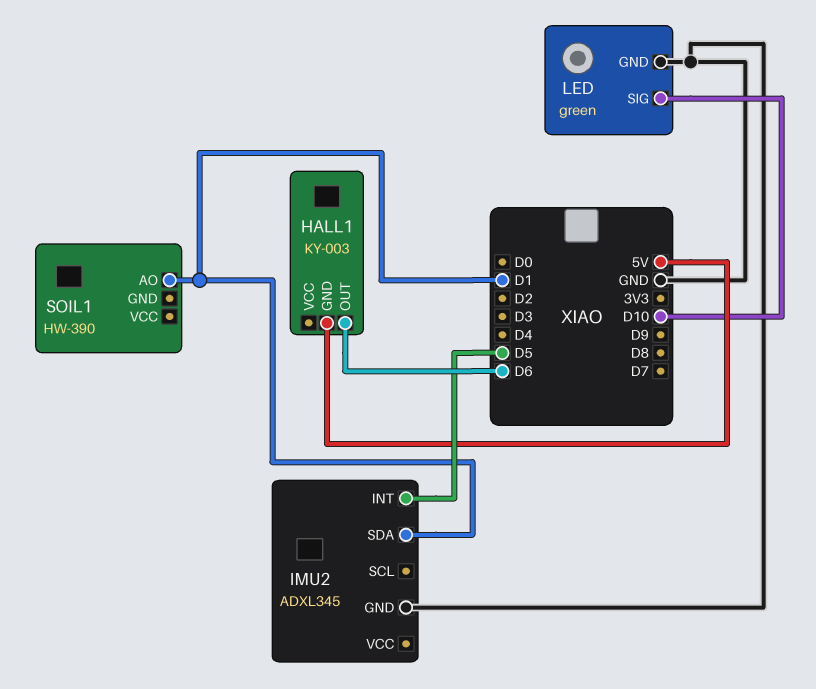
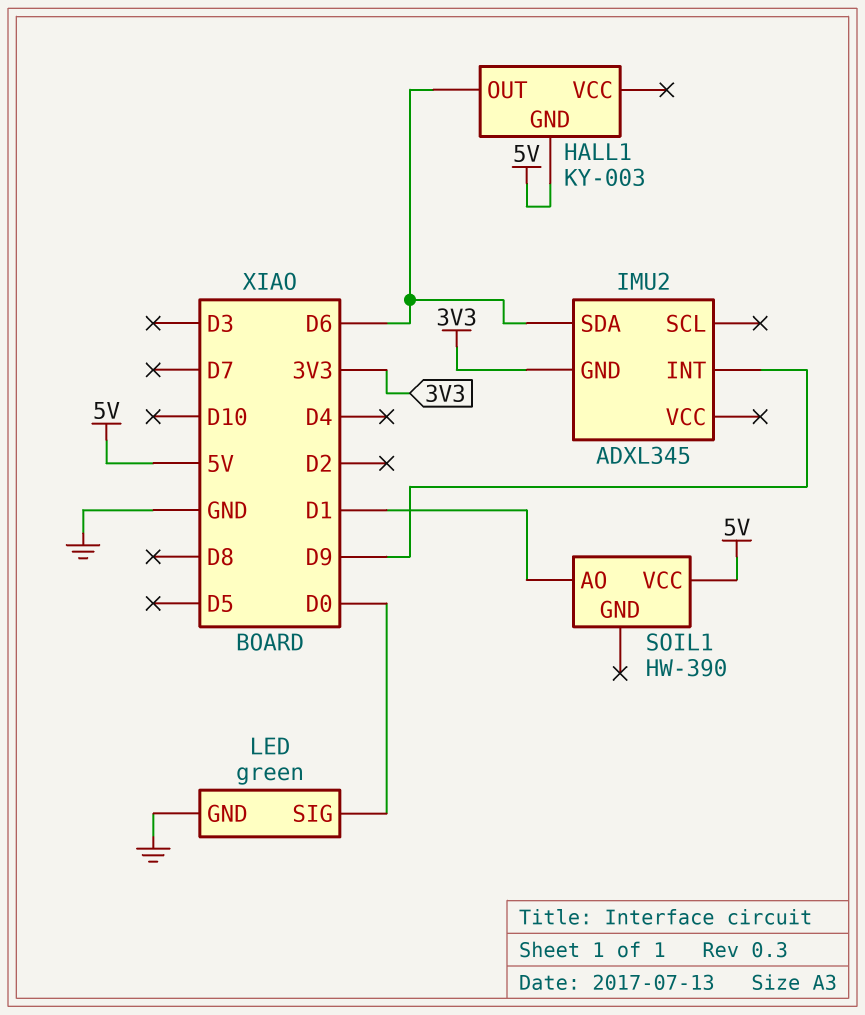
IMU2 pin GND: GND -> 3V3
IMU2 pin INT: D5 -> D9
IMU2 pin SDA: D1 -> D6
LED pin SIG: D10 -> D0
SOIL1 pin VCC: none -> 5V

